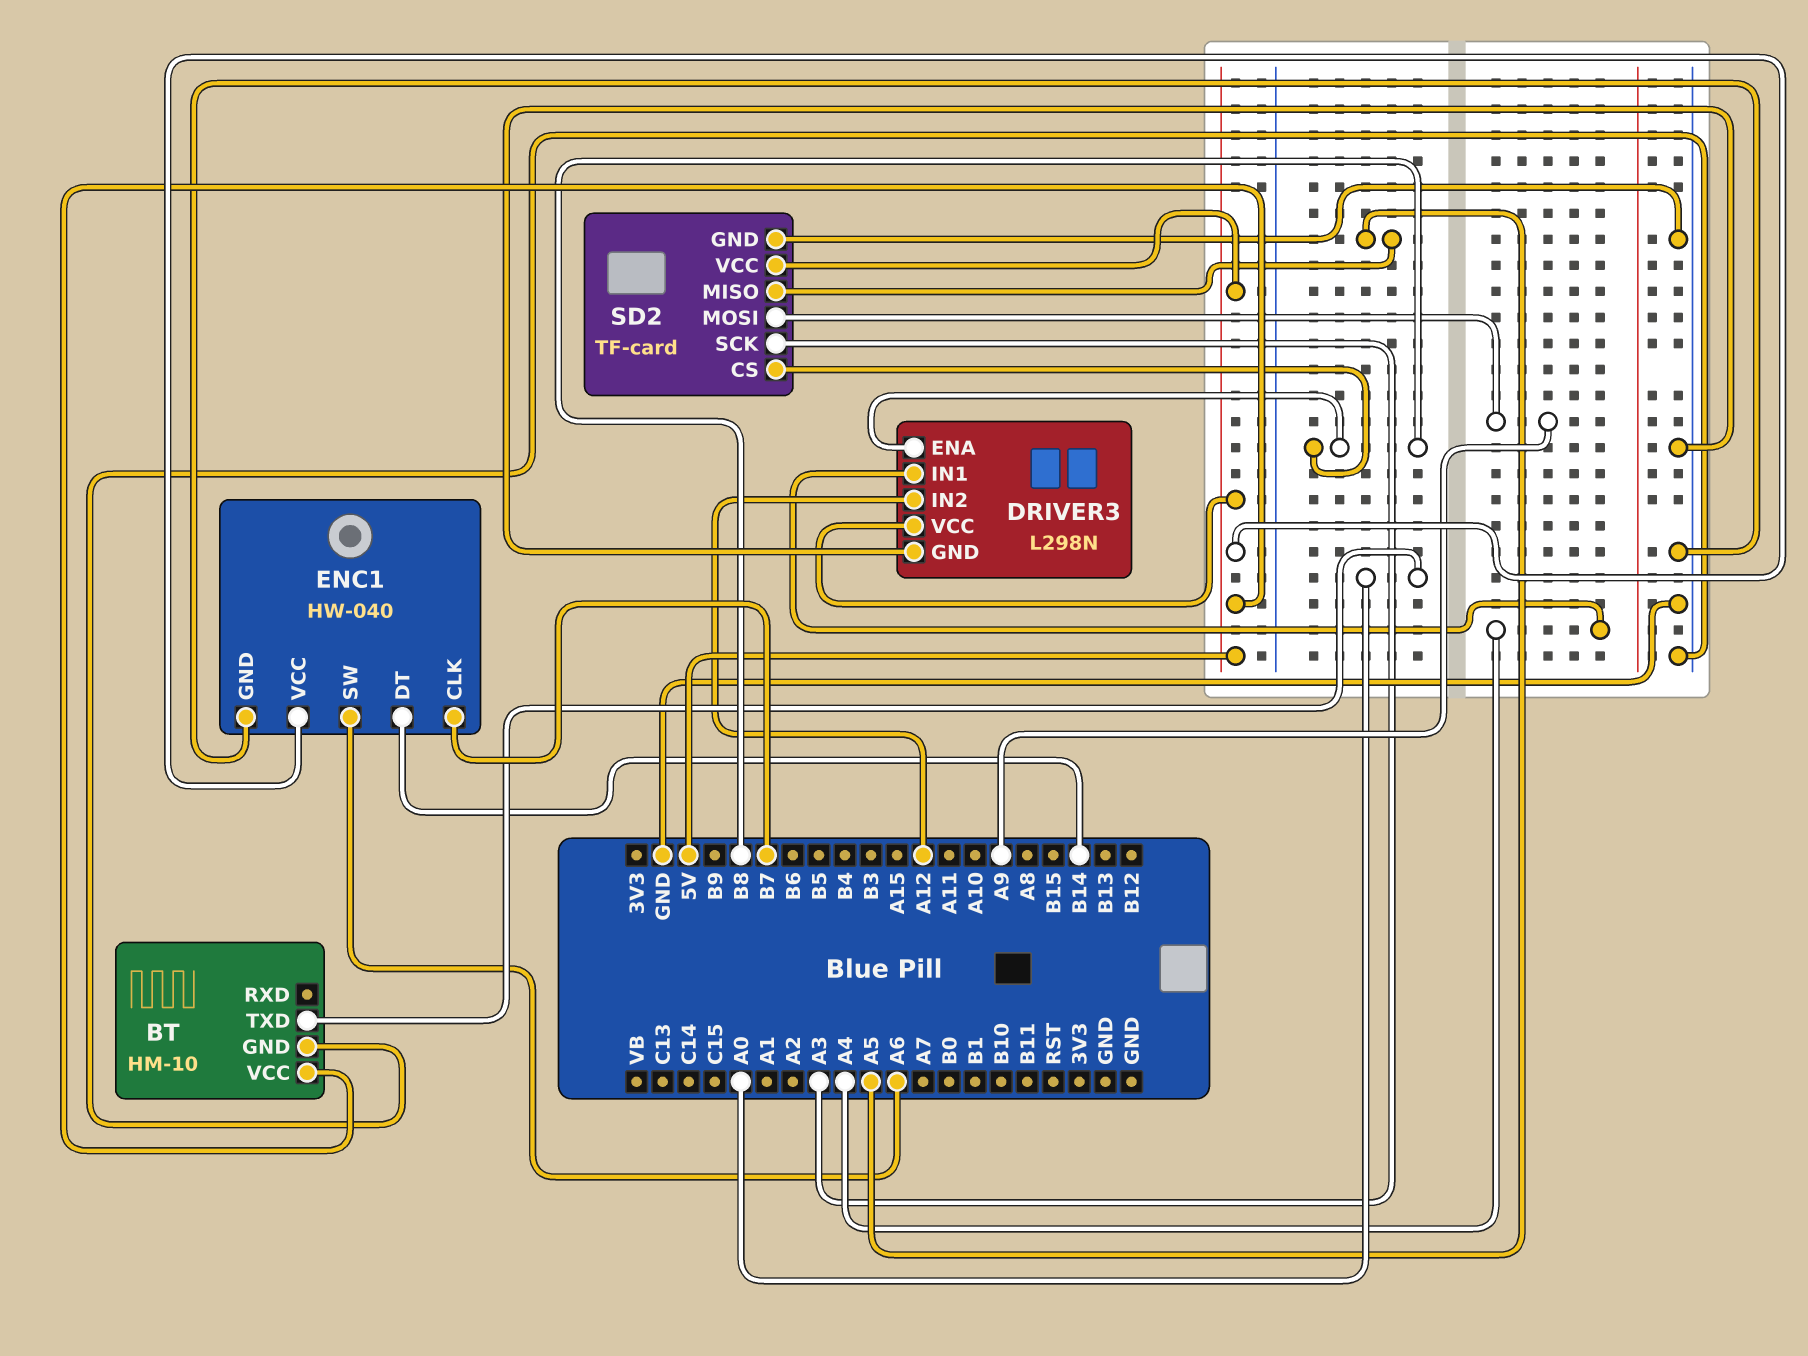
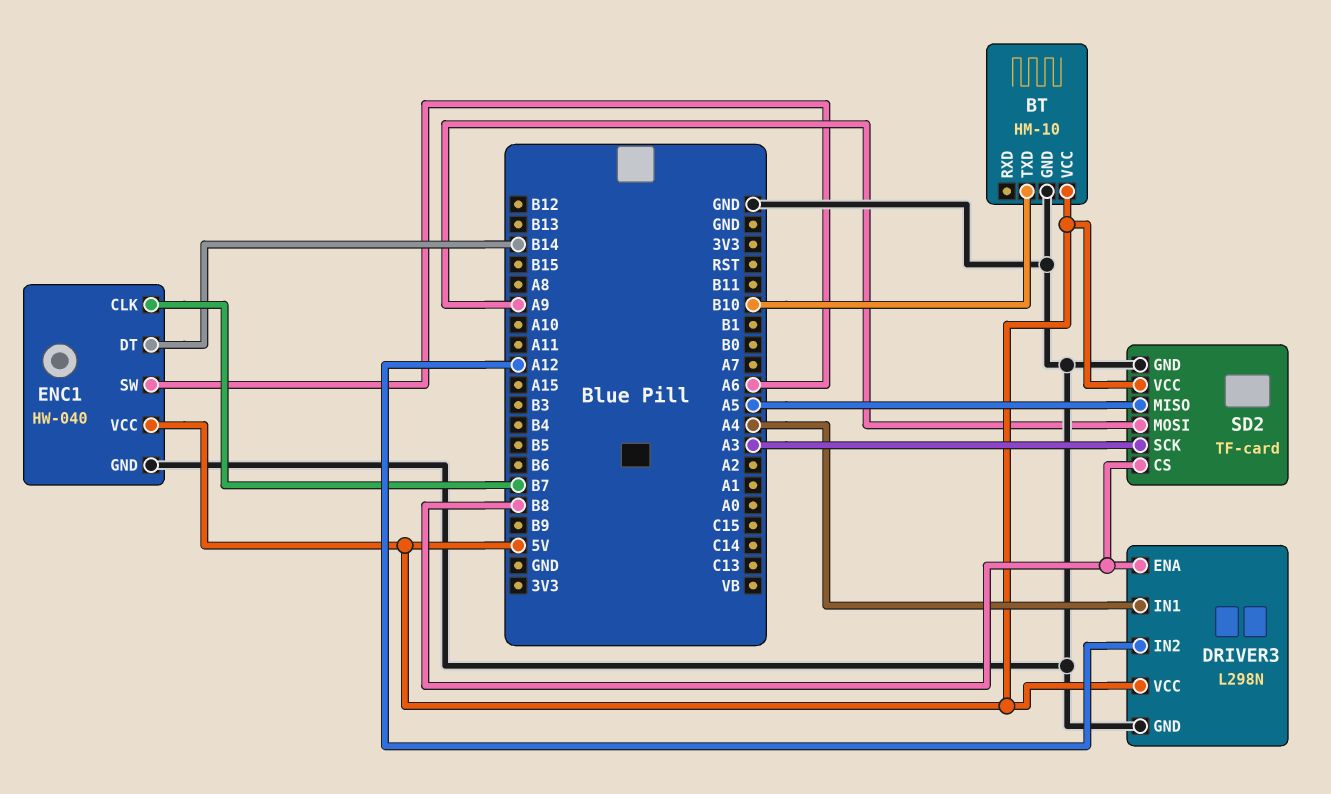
BT pin TXD: A0 -> B10

